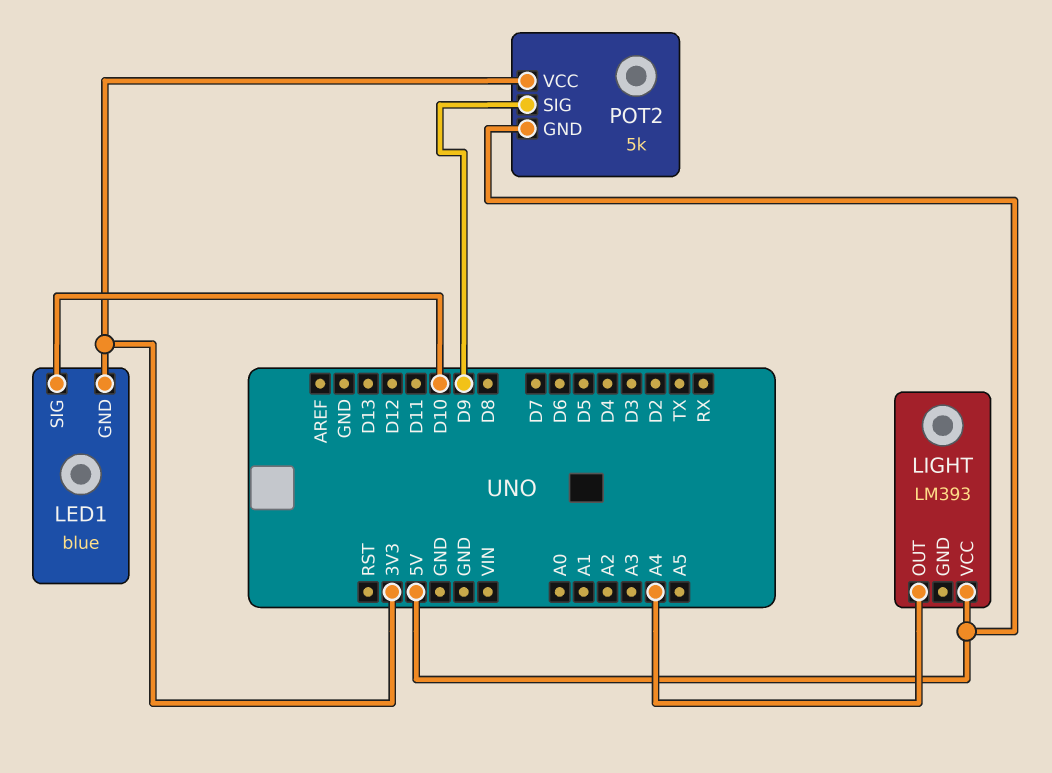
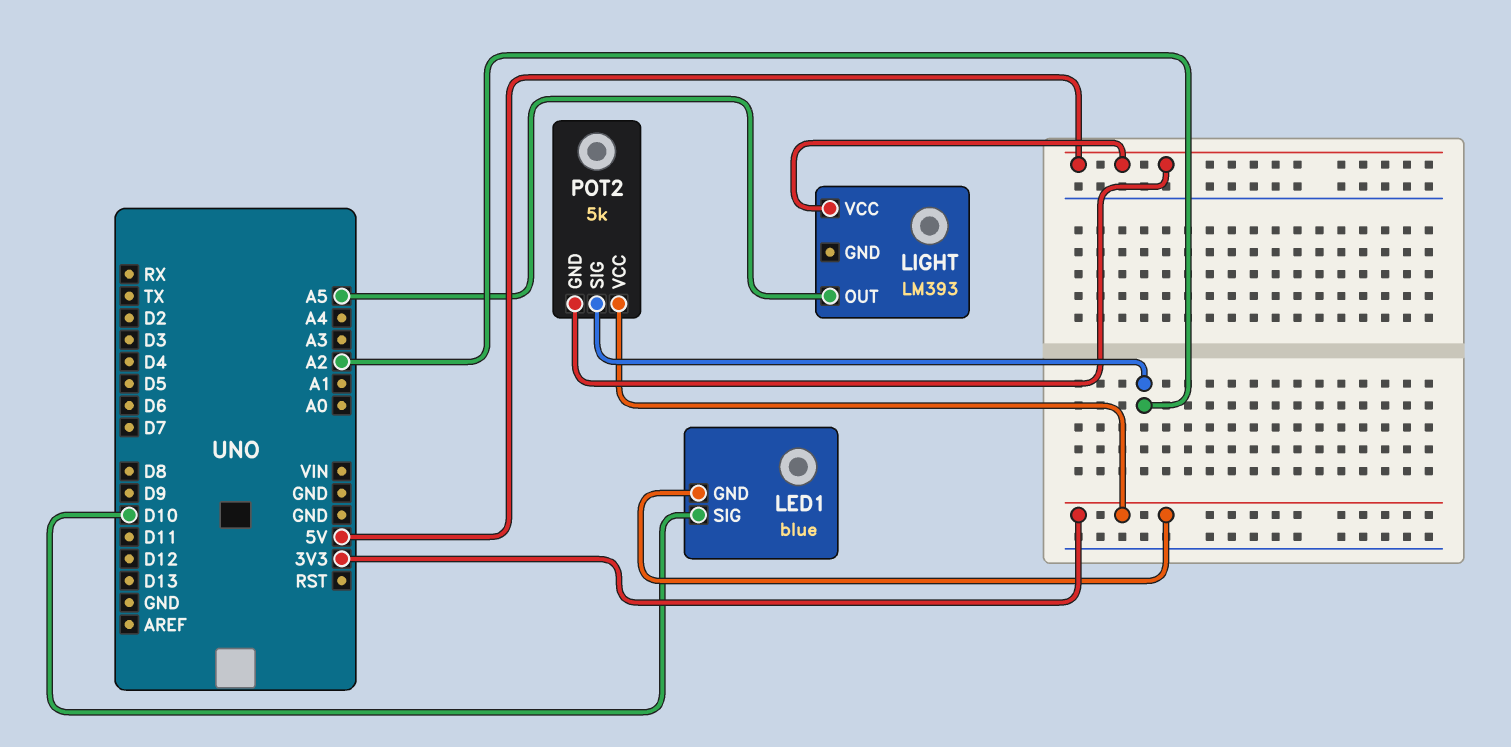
LIGHT pin OUT: A4 -> A5
POT2 pin SIG: D9 -> A2

